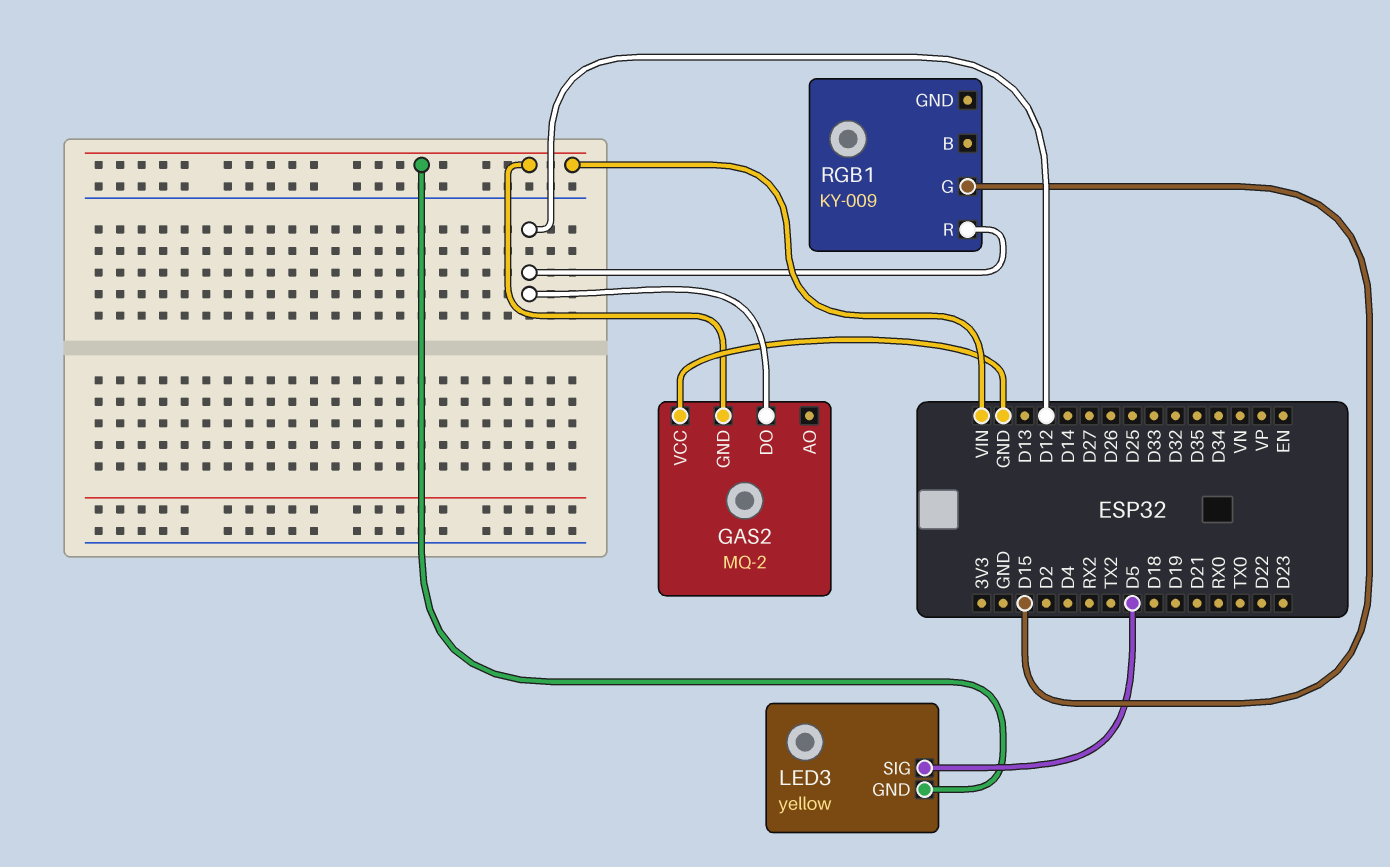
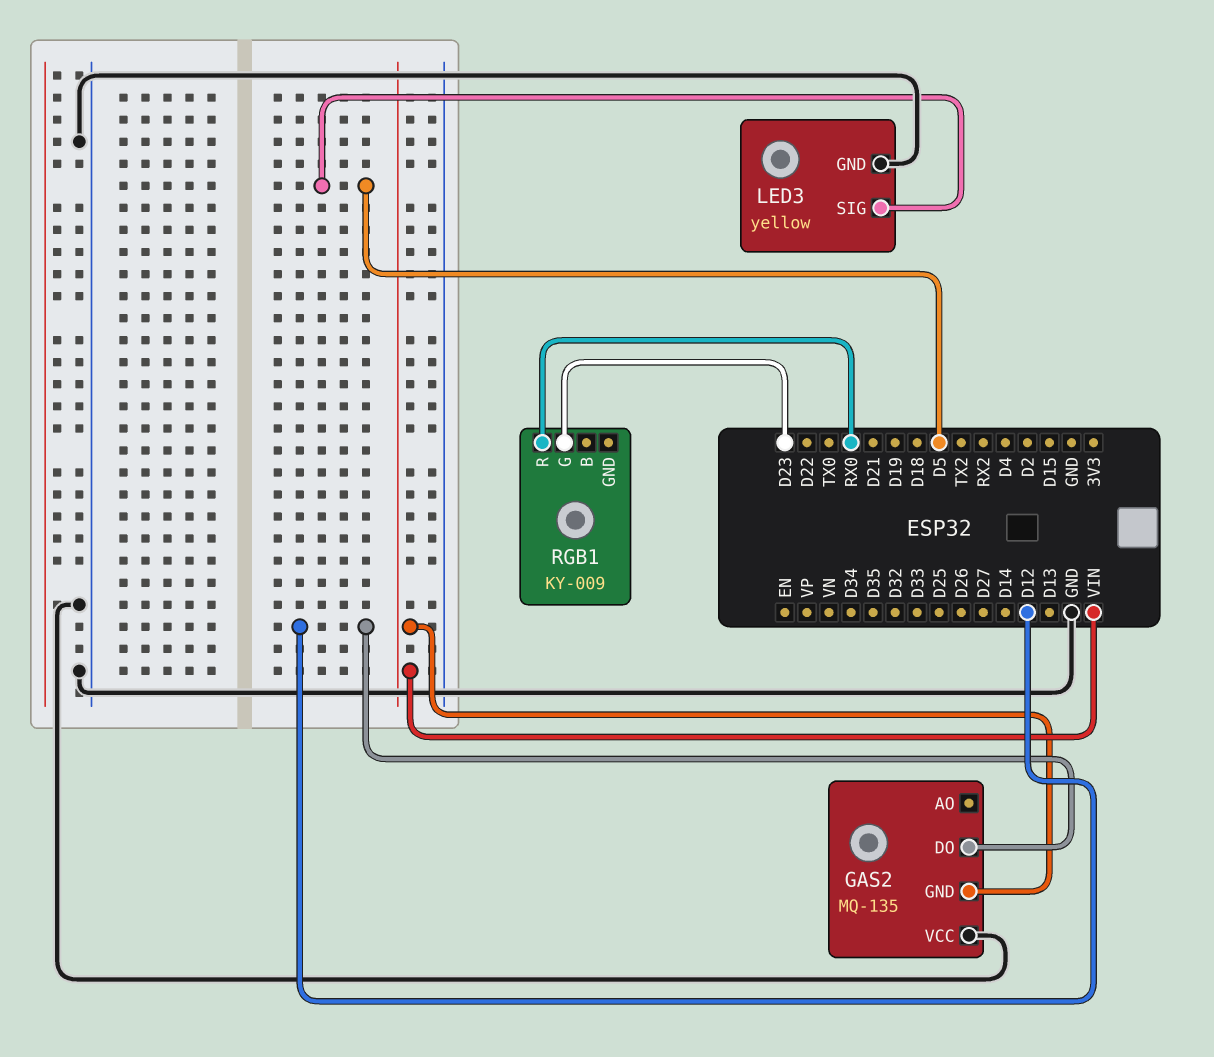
GAS2: MQ-2 -> MQ-135
LED3 pin GND: VIN -> GND
RGB1 pin G: D15 -> D23
RGB1 pin R: D12 -> RX0

